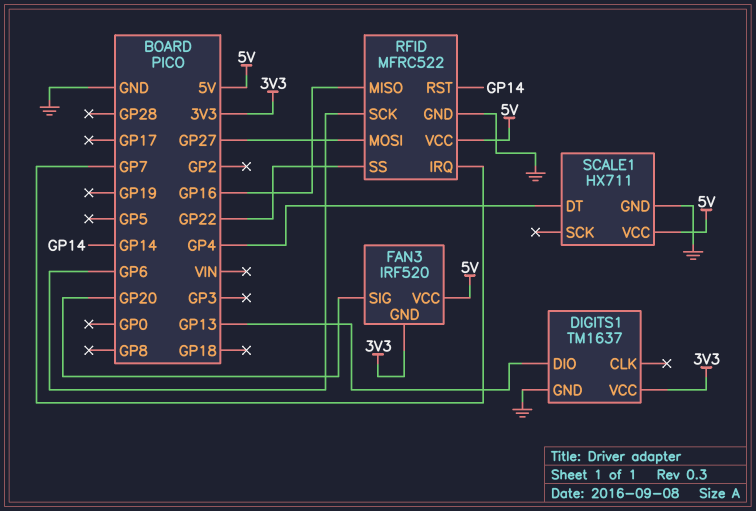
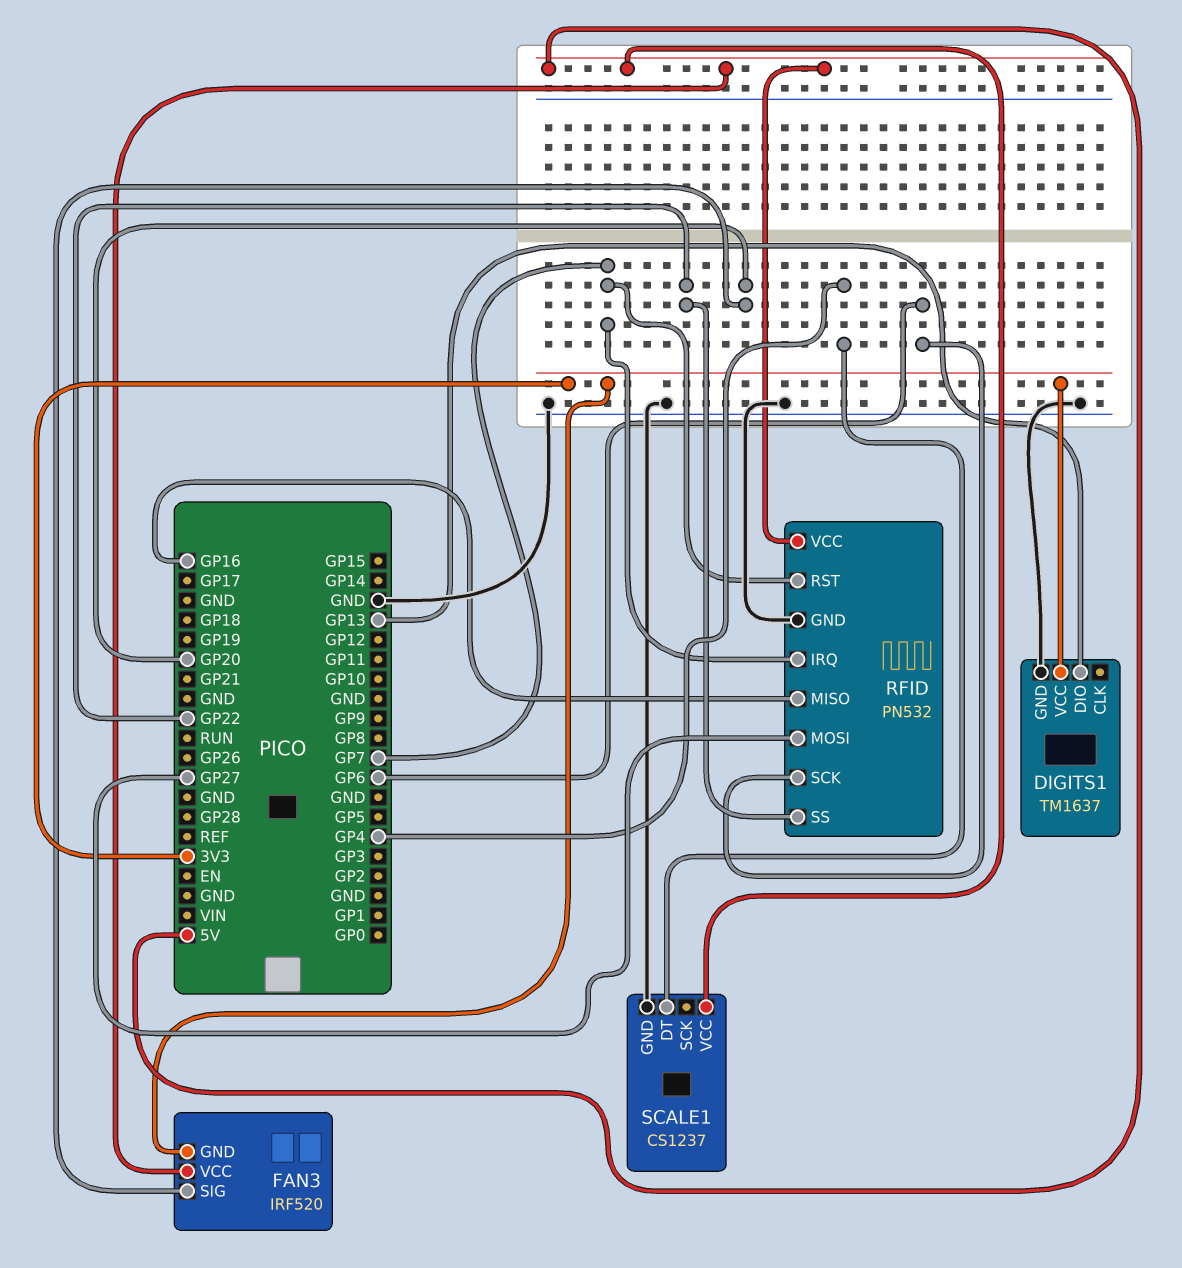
RFID: MFRC522 -> PN532
RFID pin RST: GP14 -> GP7
SCALE1: HX711 -> CS1237

